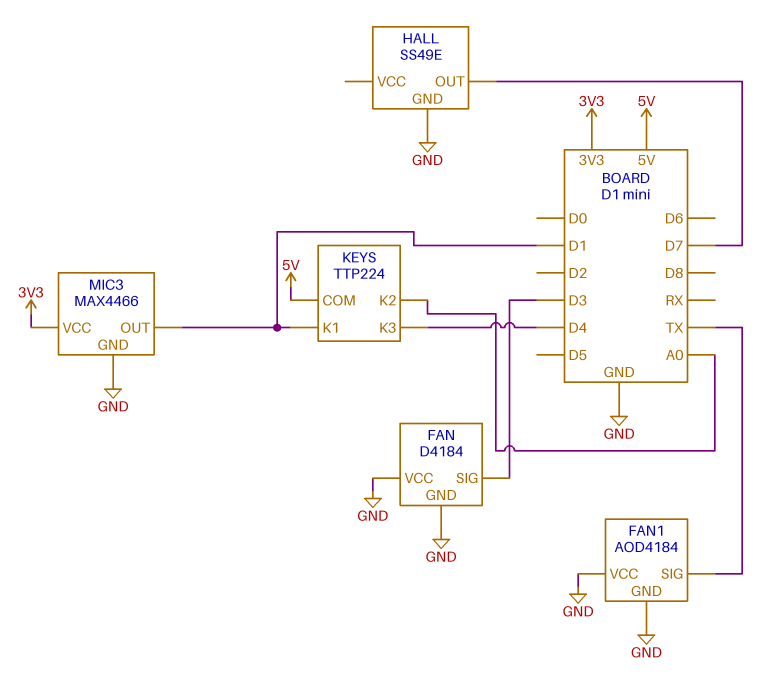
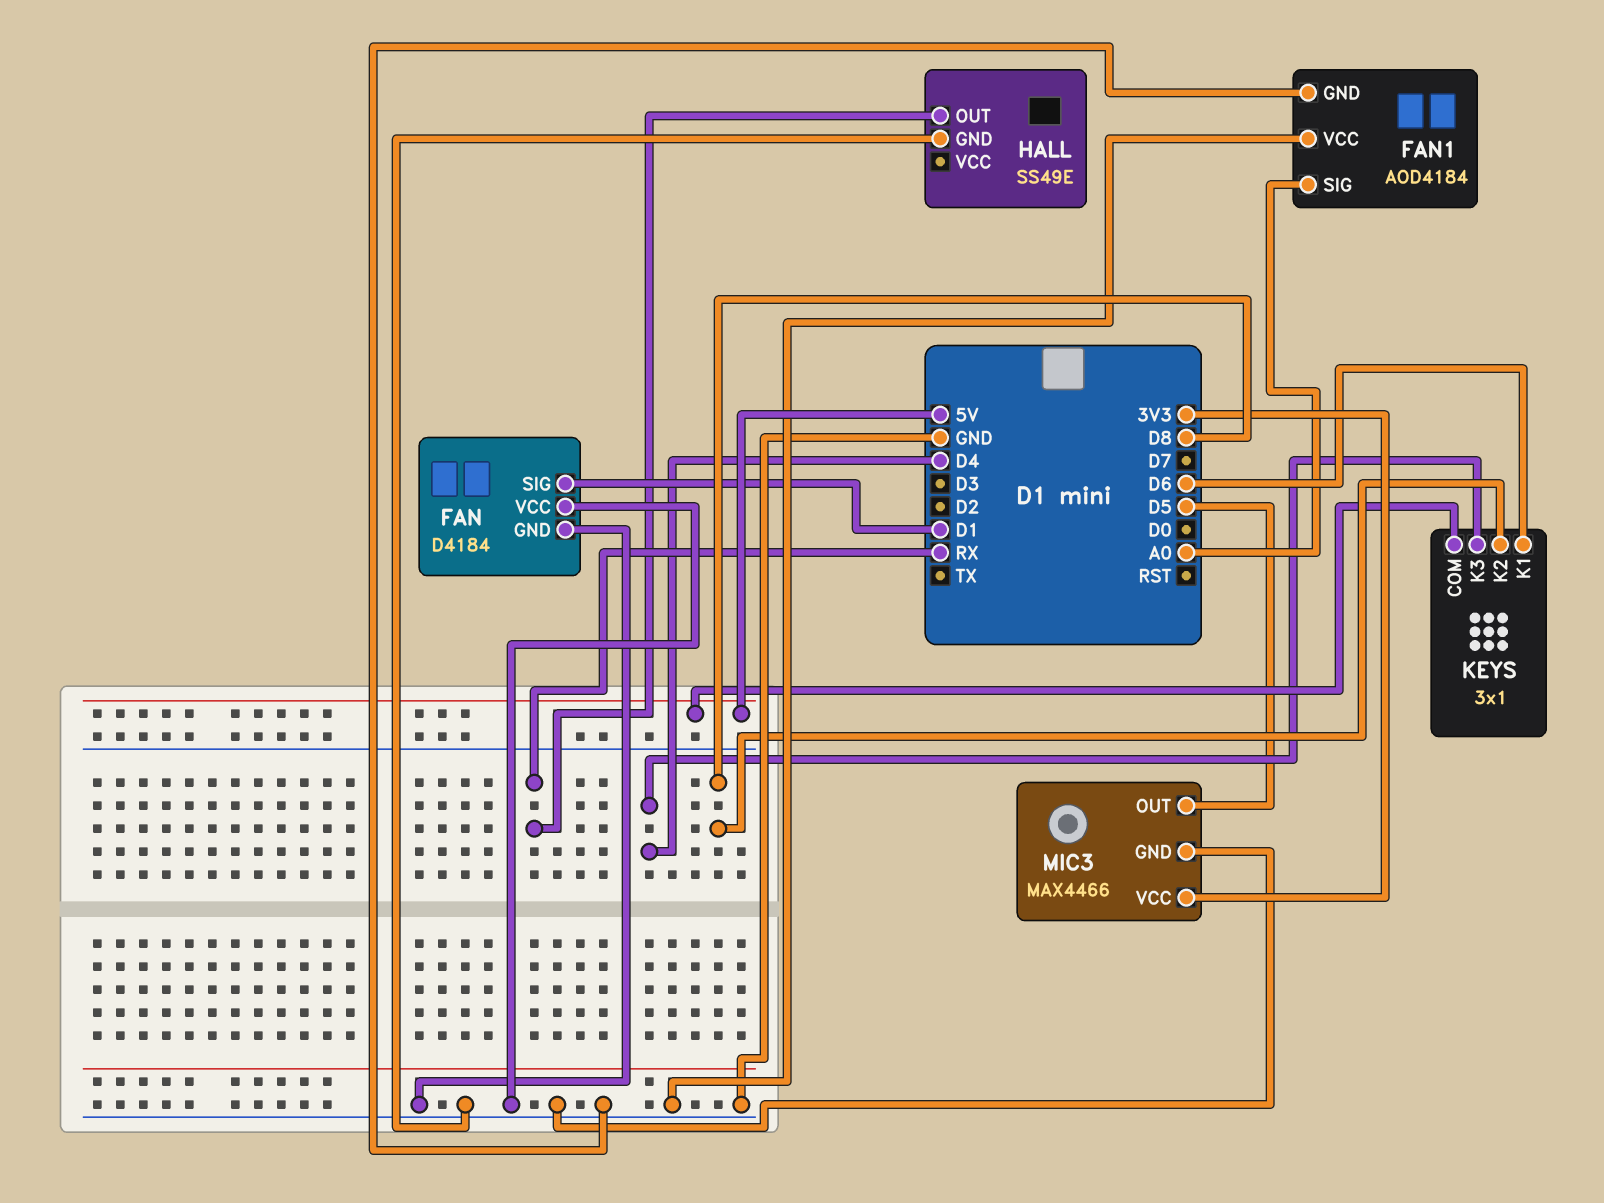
FAN pin SIG: D3 -> D1
FAN1 pin SIG: TX -> A0
HALL pin OUT: D7 -> RX
KEYS: TTP224 -> 3x1
KEYS pin K1: D1 -> D6
KEYS pin K2: A0 -> D8
MIC3 pin OUT: D1 -> D5

